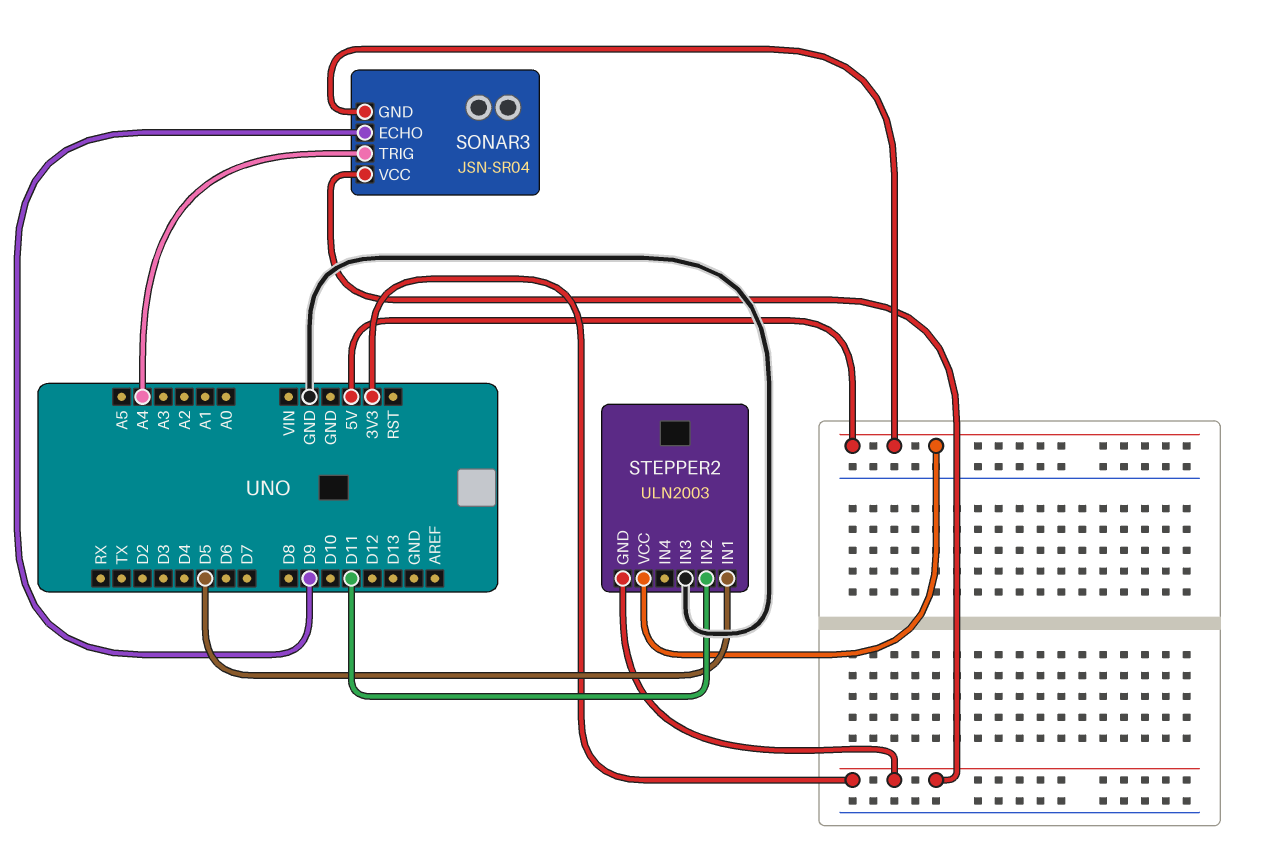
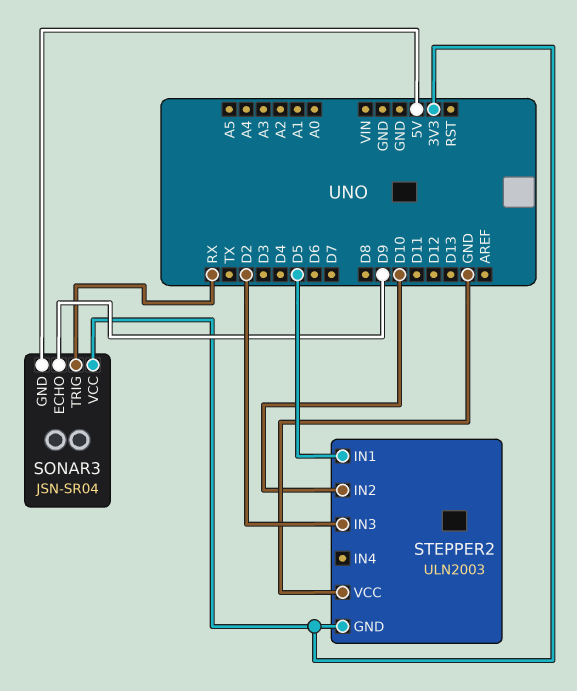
SONAR3 pin TRIG: A4 -> RX
STEPPER2 pin IN2: D11 -> D10
STEPPER2 pin IN3: GND -> D2
STEPPER2 pin VCC: 5V -> GND

